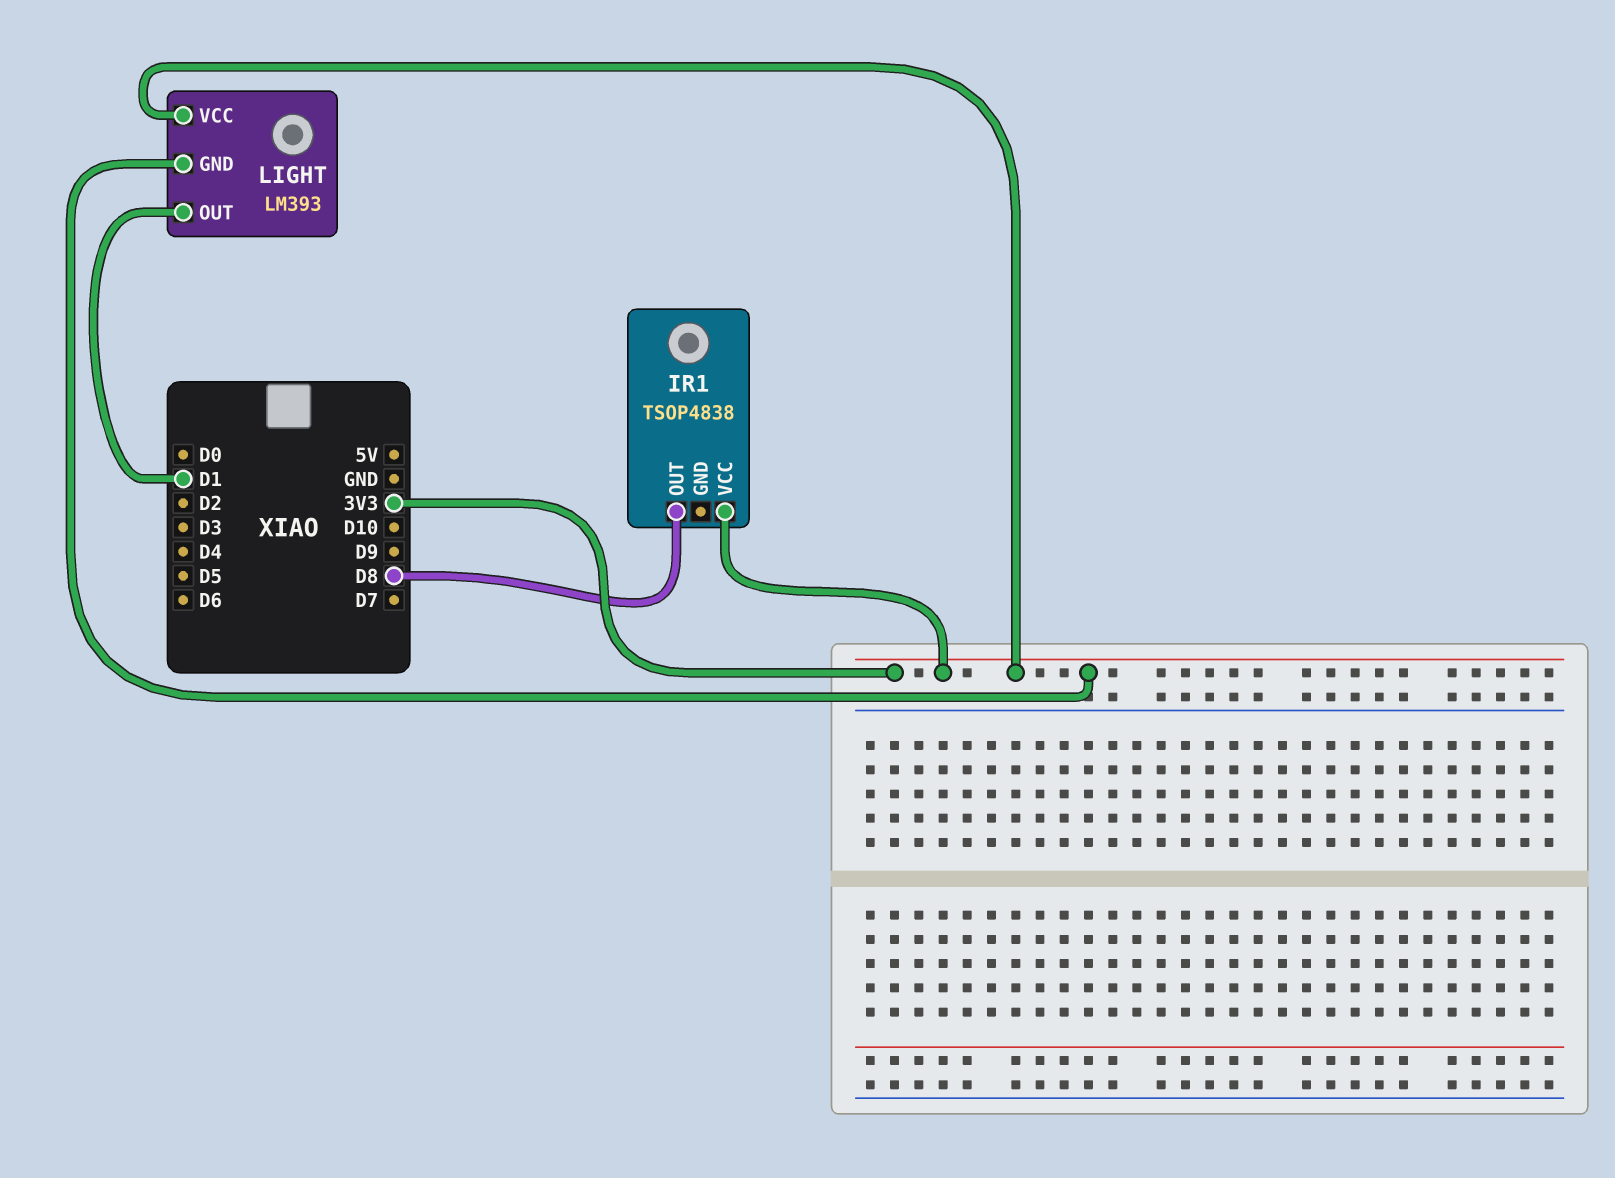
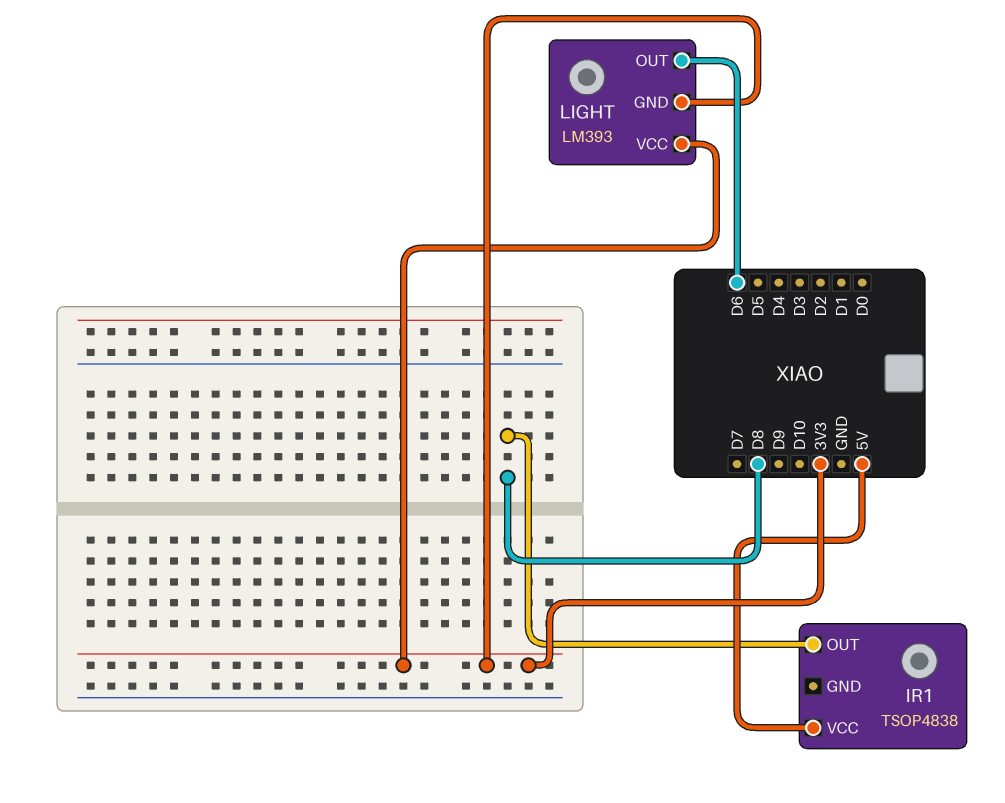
IR1 pin VCC: 3V3 -> 5V
LIGHT pin OUT: D1 -> D6

